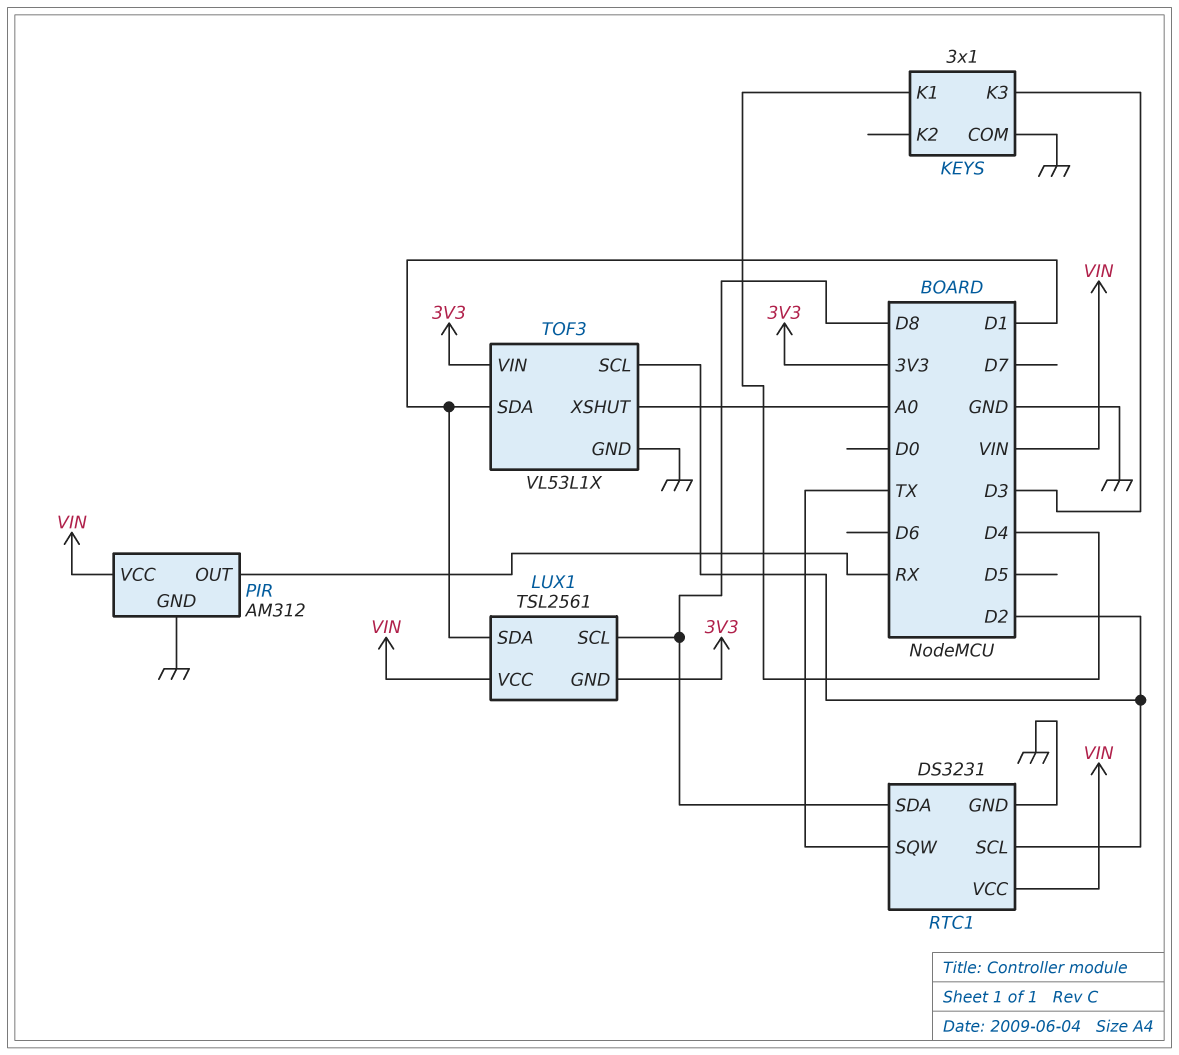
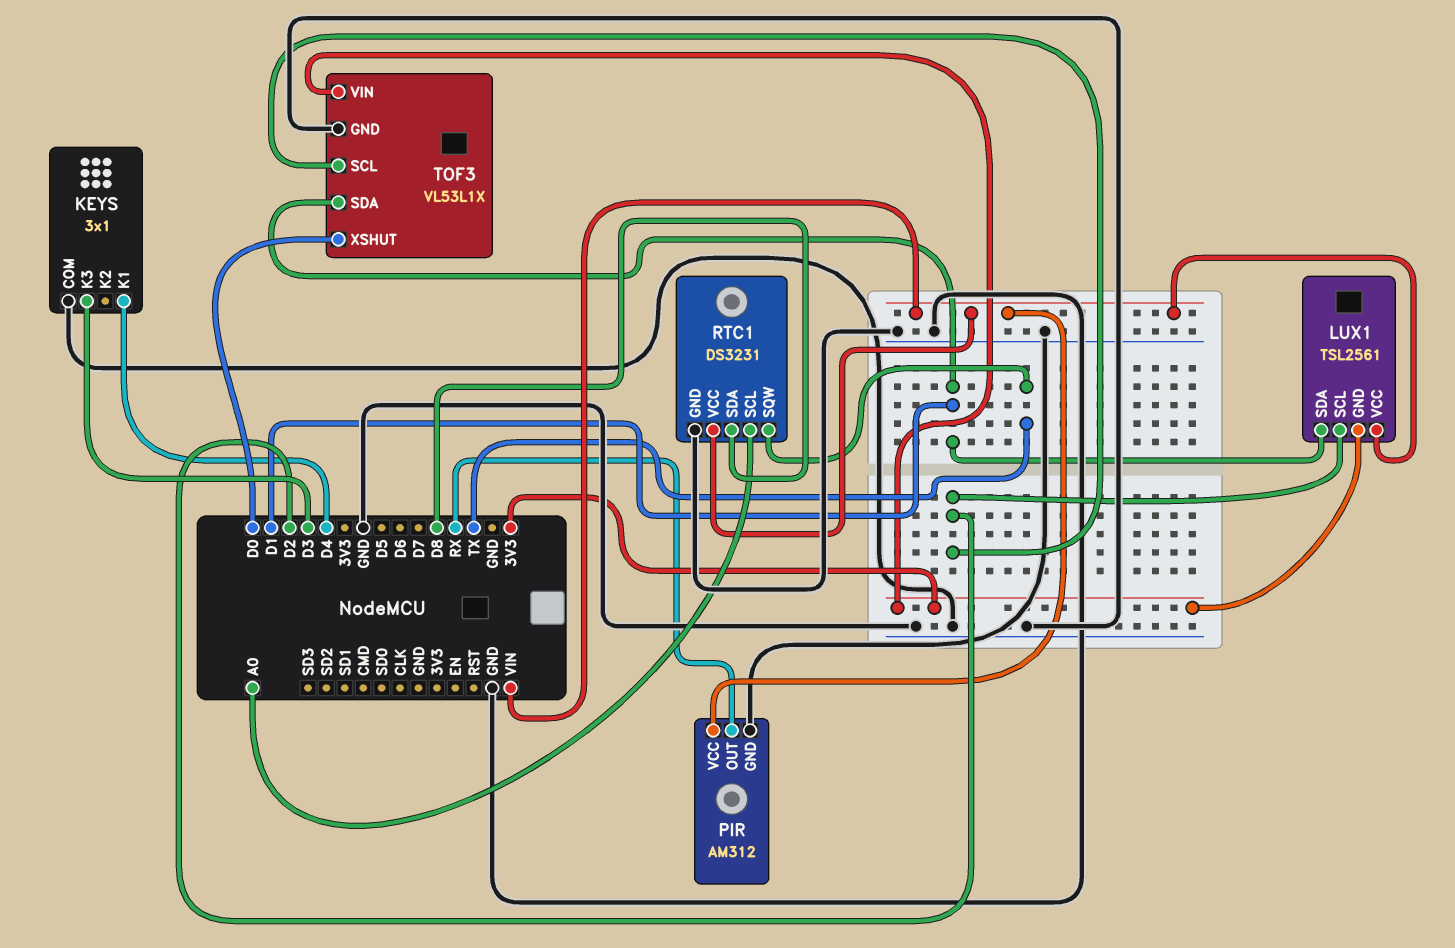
LUX1 pin SCL: D8 -> D2
RTC1 pin SCL: D2 -> A0
TOF3 pin XSHUT: A0 -> D0

